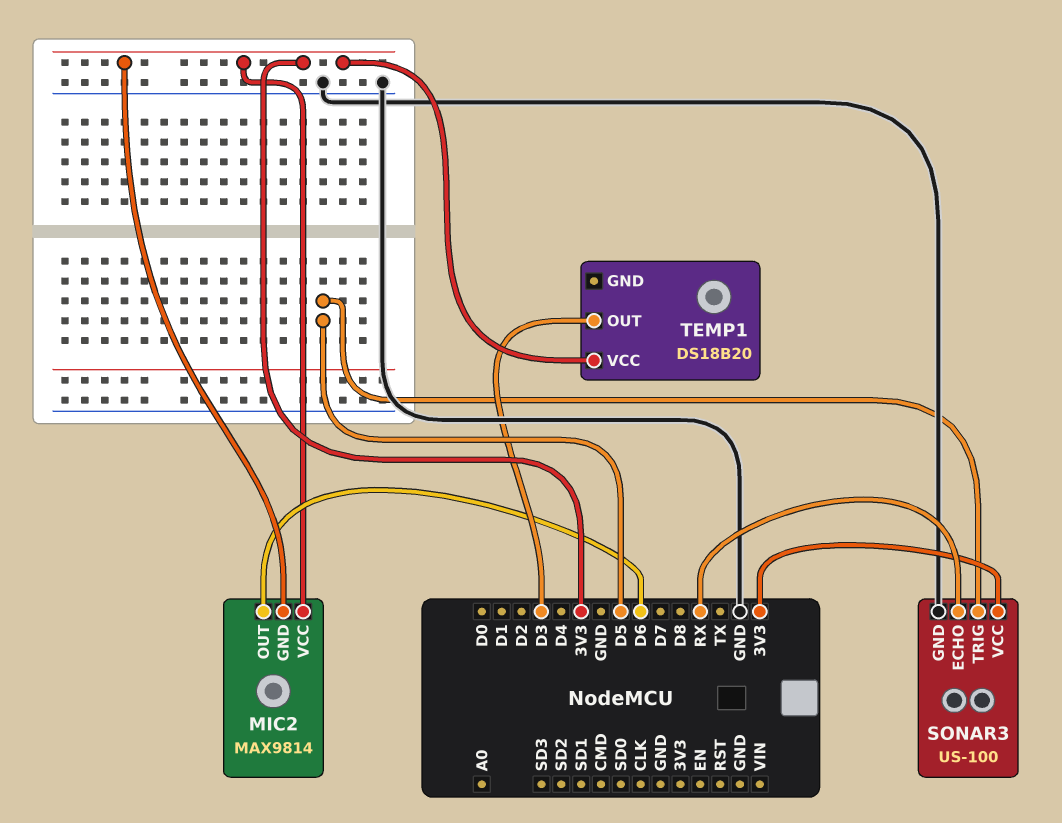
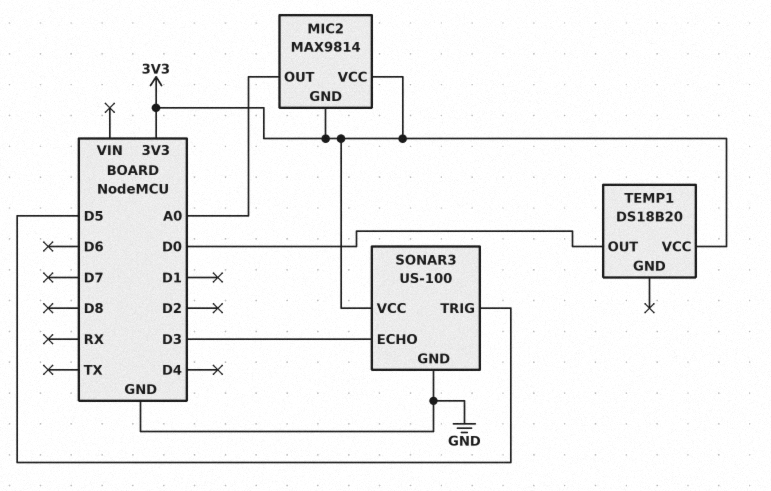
MIC2 pin OUT: D6 -> A0
SONAR3 pin ECHO: RX -> D3
TEMP1 pin OUT: D3 -> D0

